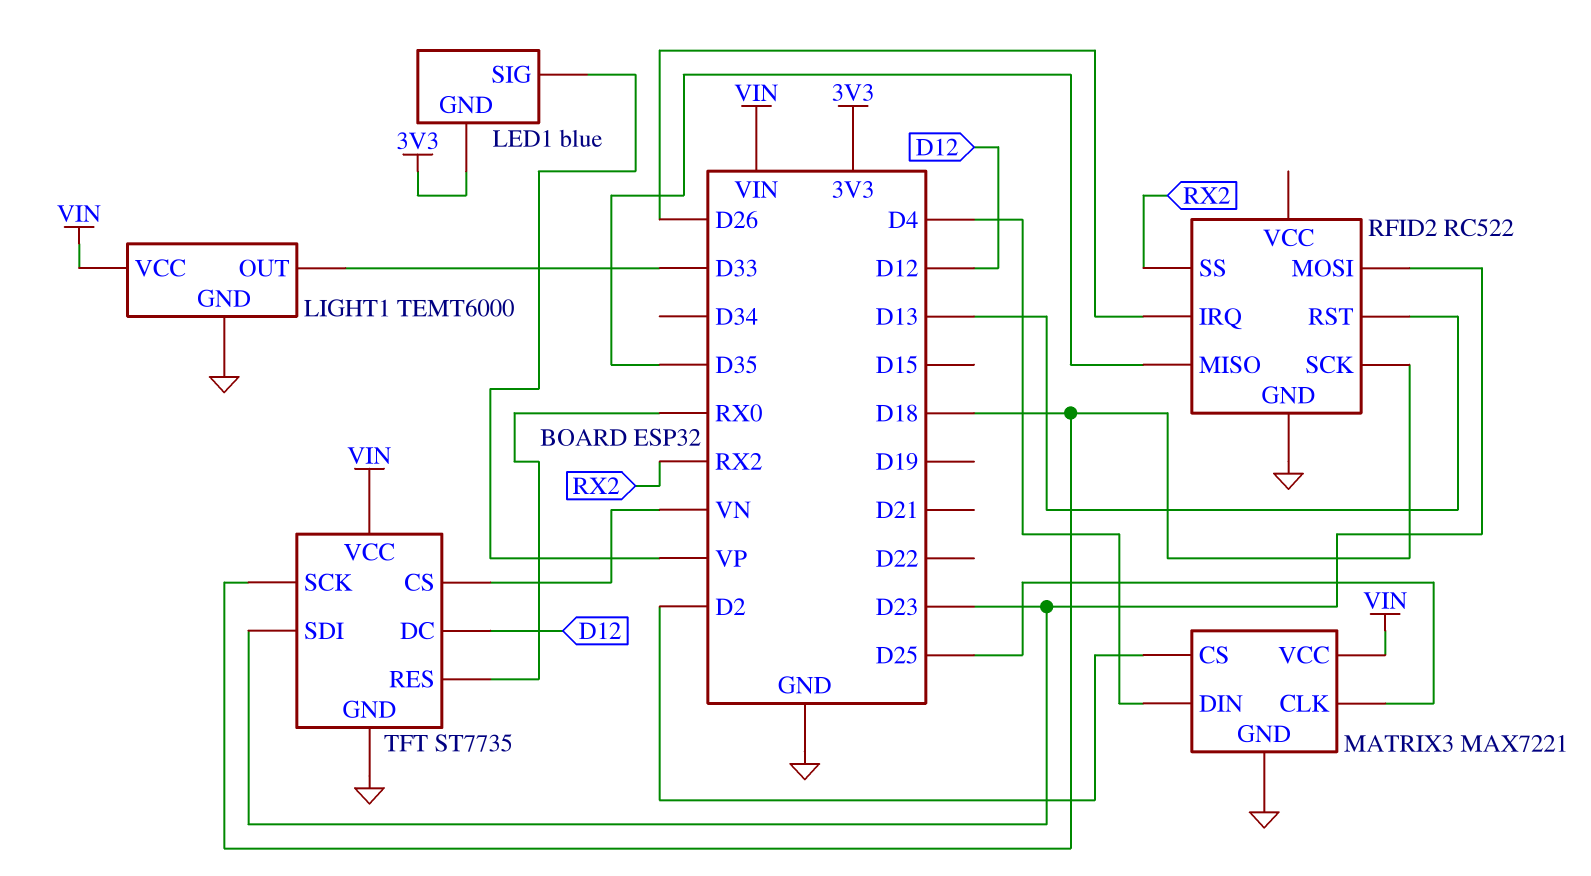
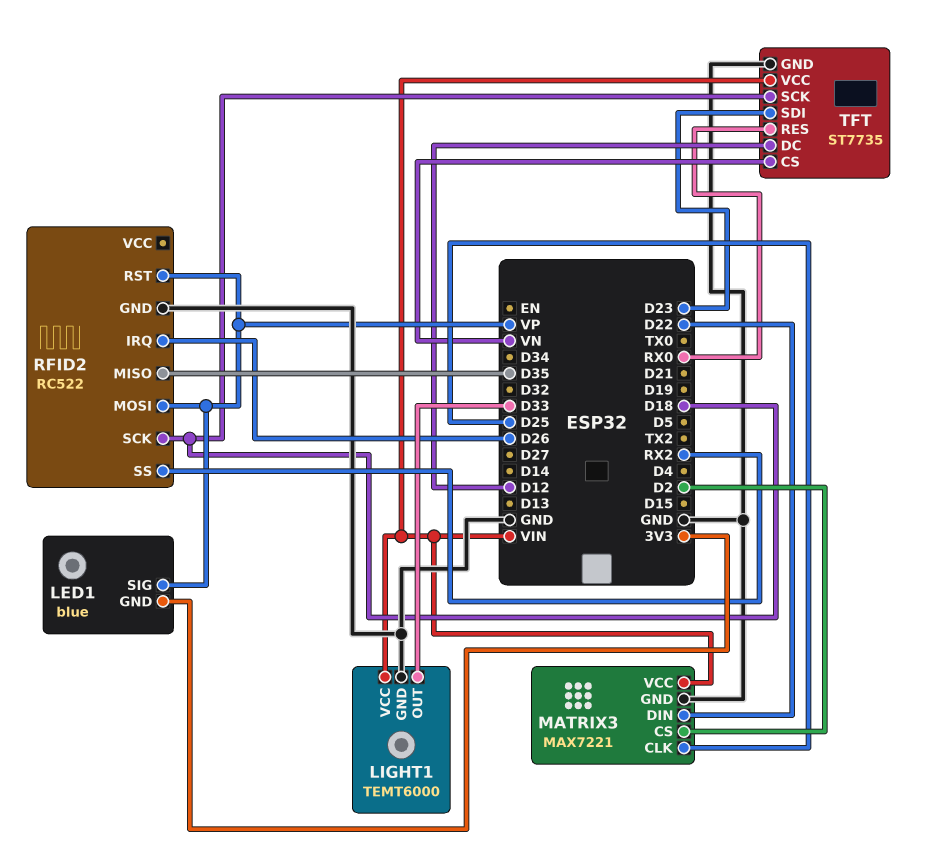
MATRIX3 pin DIN: D4 -> D22
RFID2 pin MOSI: D23 -> VP
RFID2 pin RST: D13 -> VP

